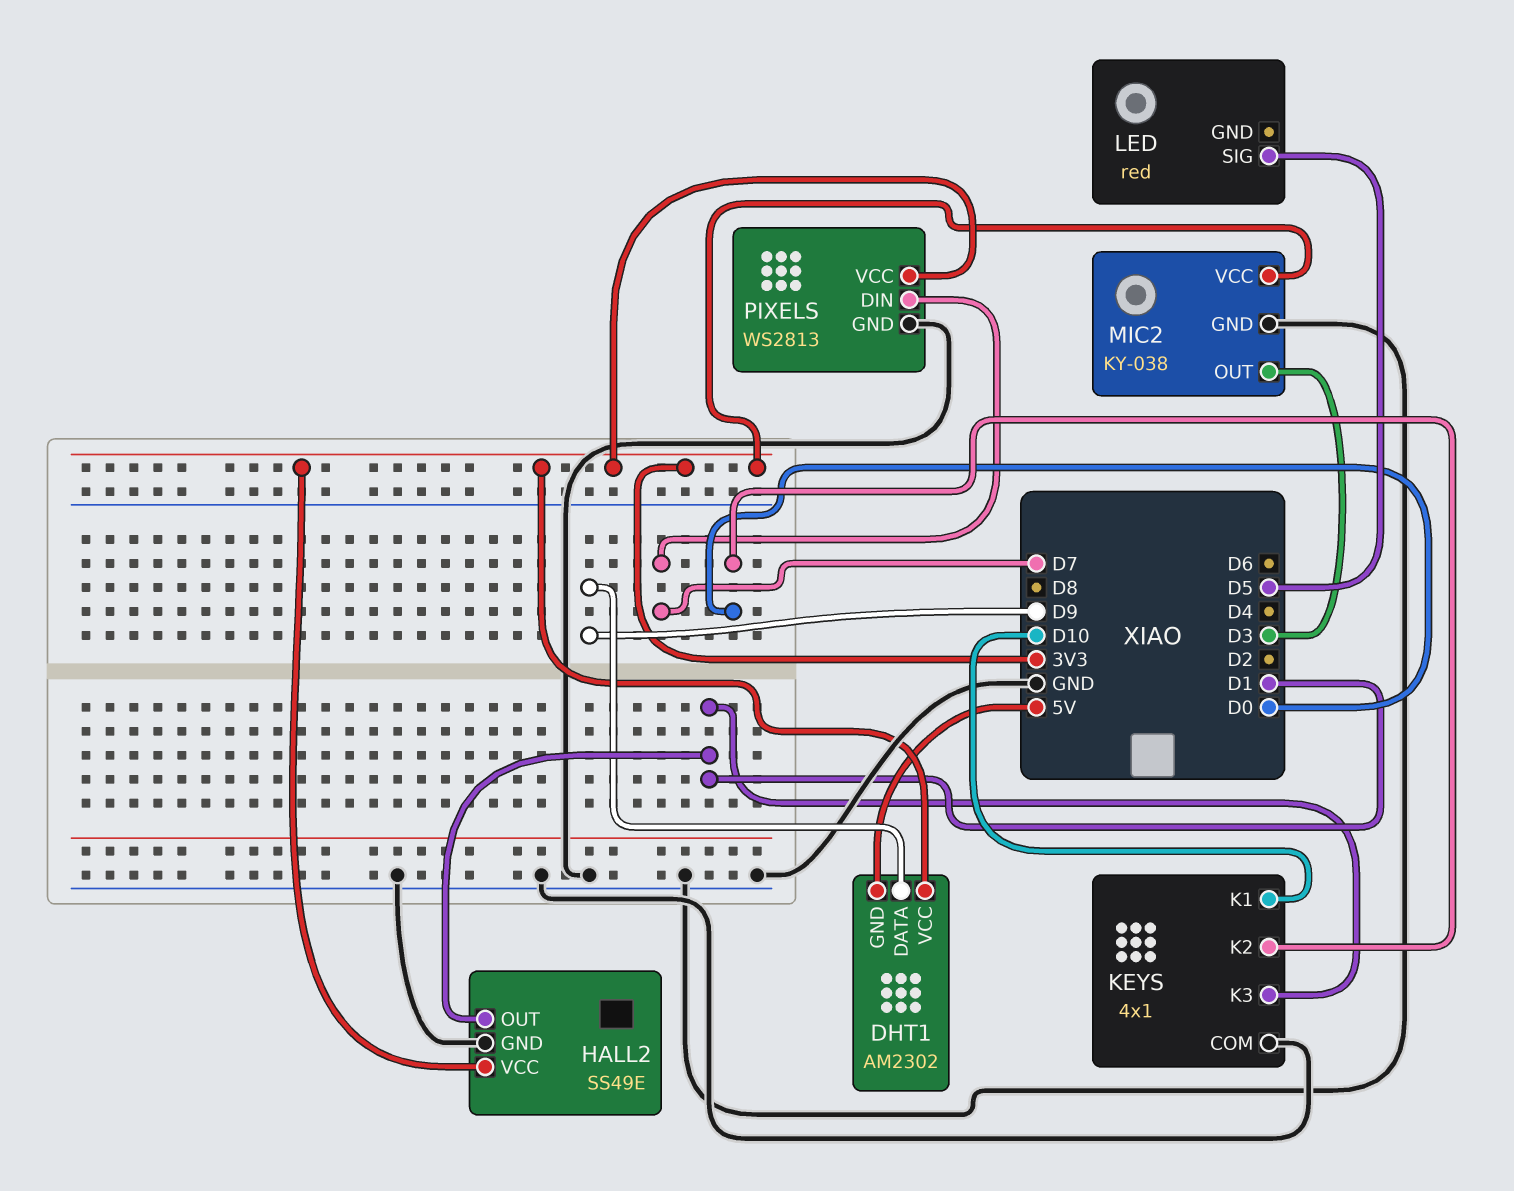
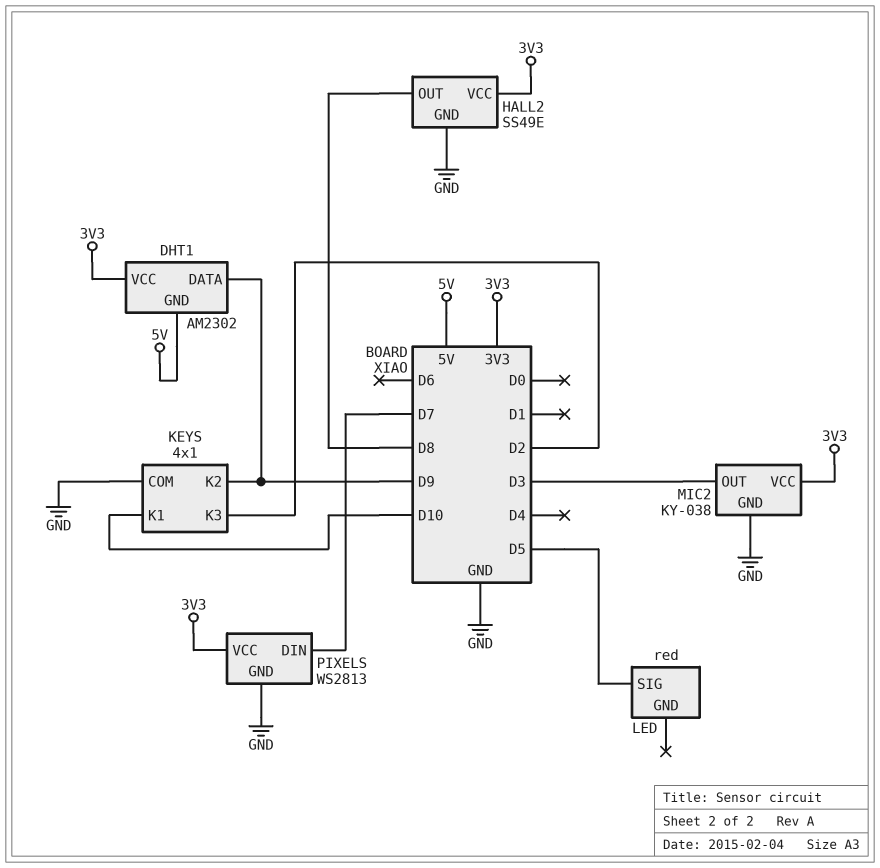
HALL2 pin OUT: D1 -> D8
KEYS pin K2: D0 -> D9
KEYS pin K3: D1 -> D2

